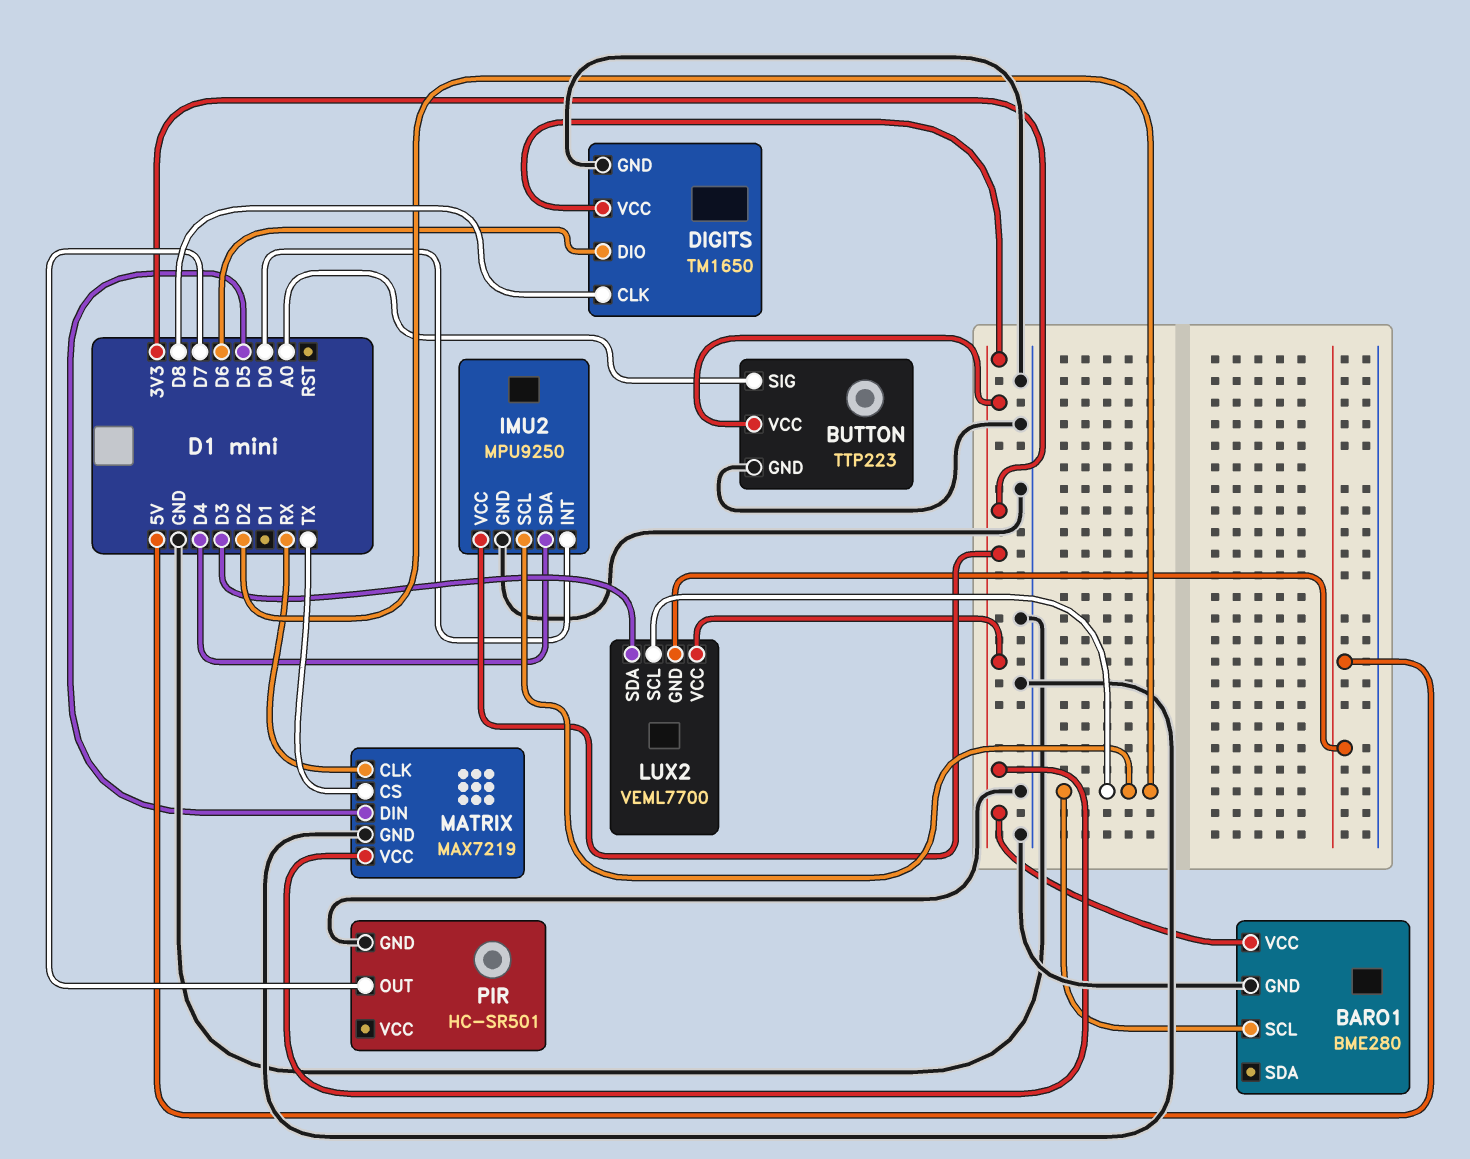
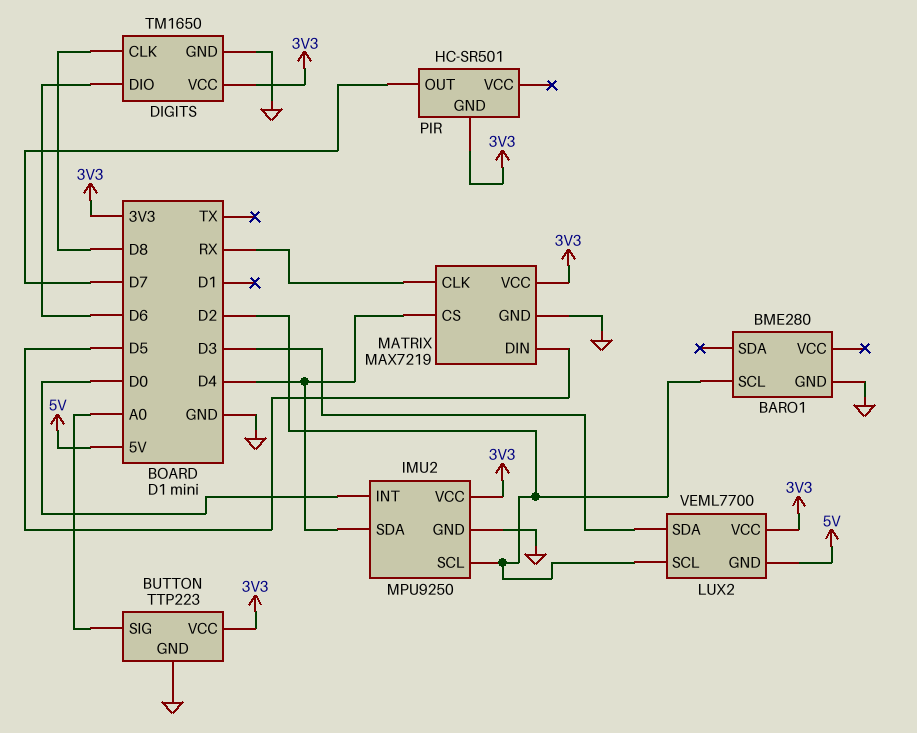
BARO1 pin VCC: 3V3 -> none
MATRIX pin CS: TX -> D4
PIR pin GND: GND -> 3V3

